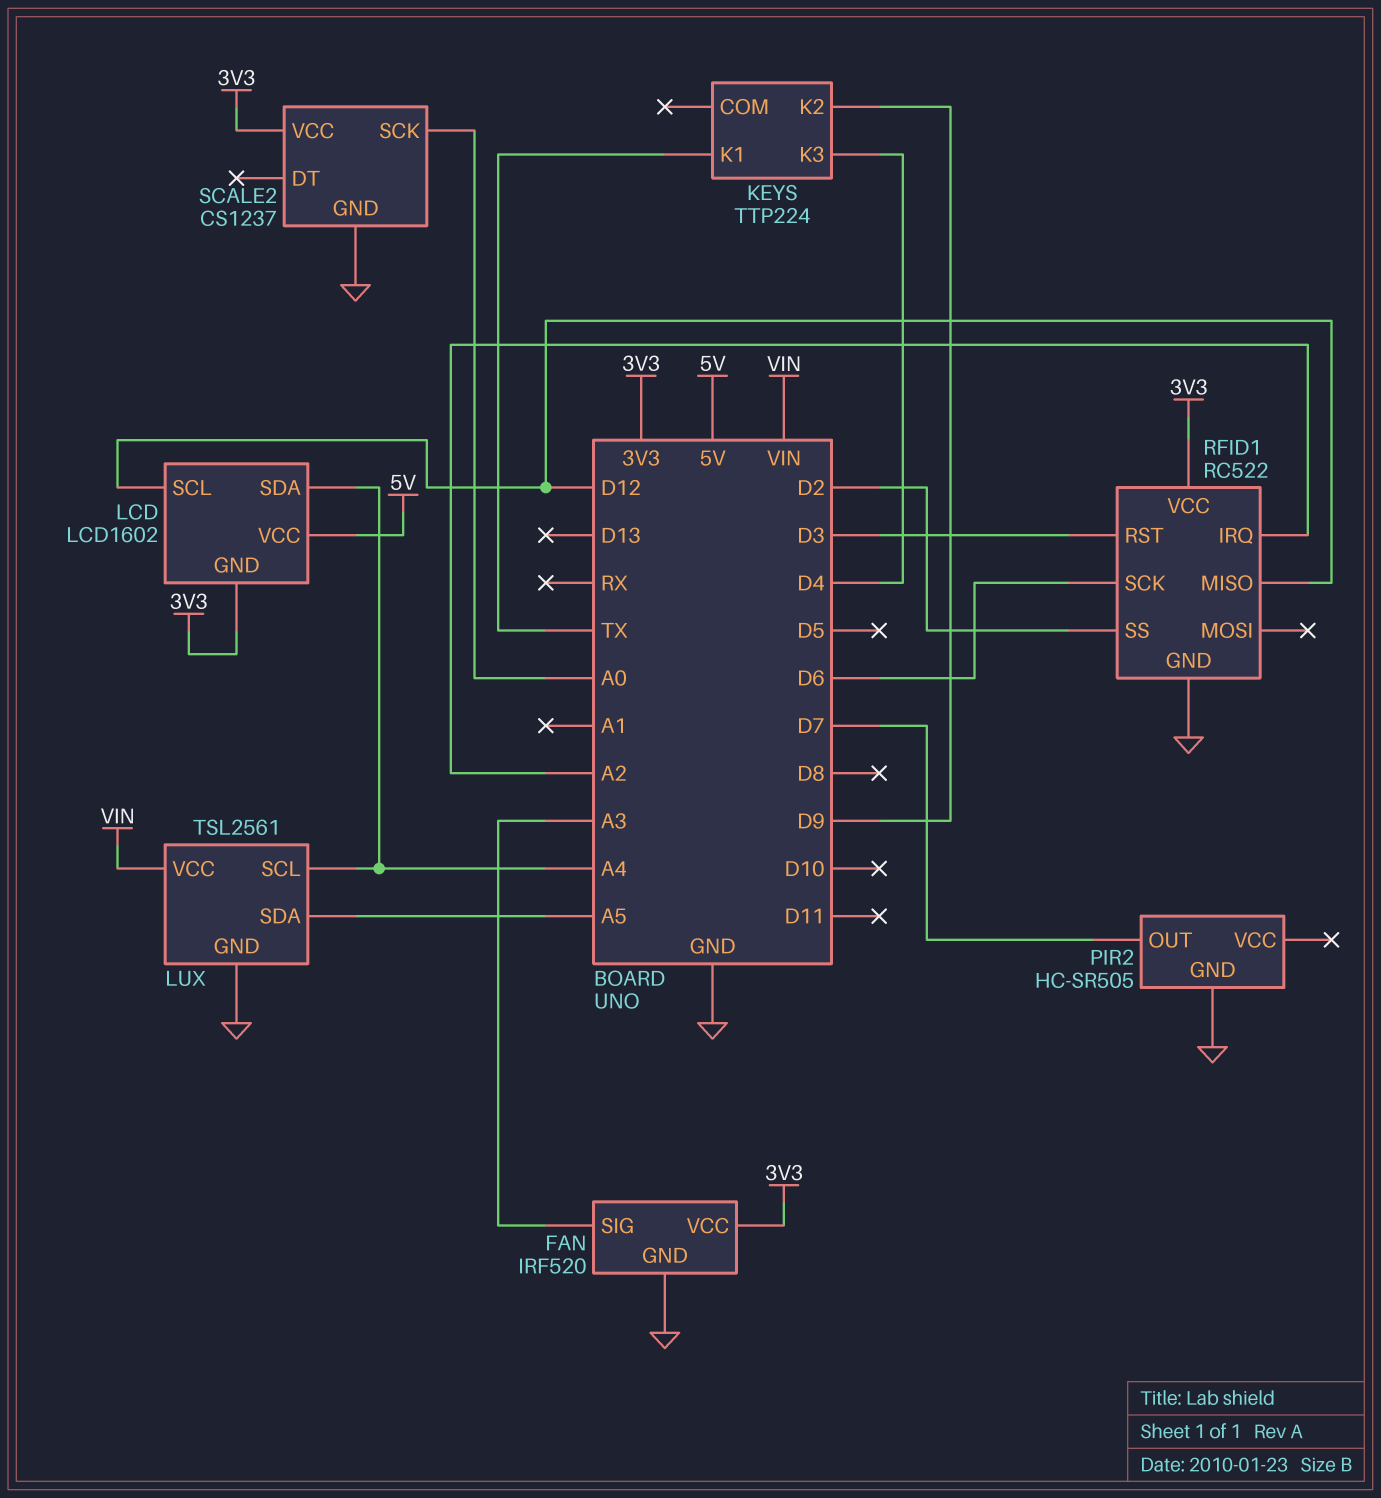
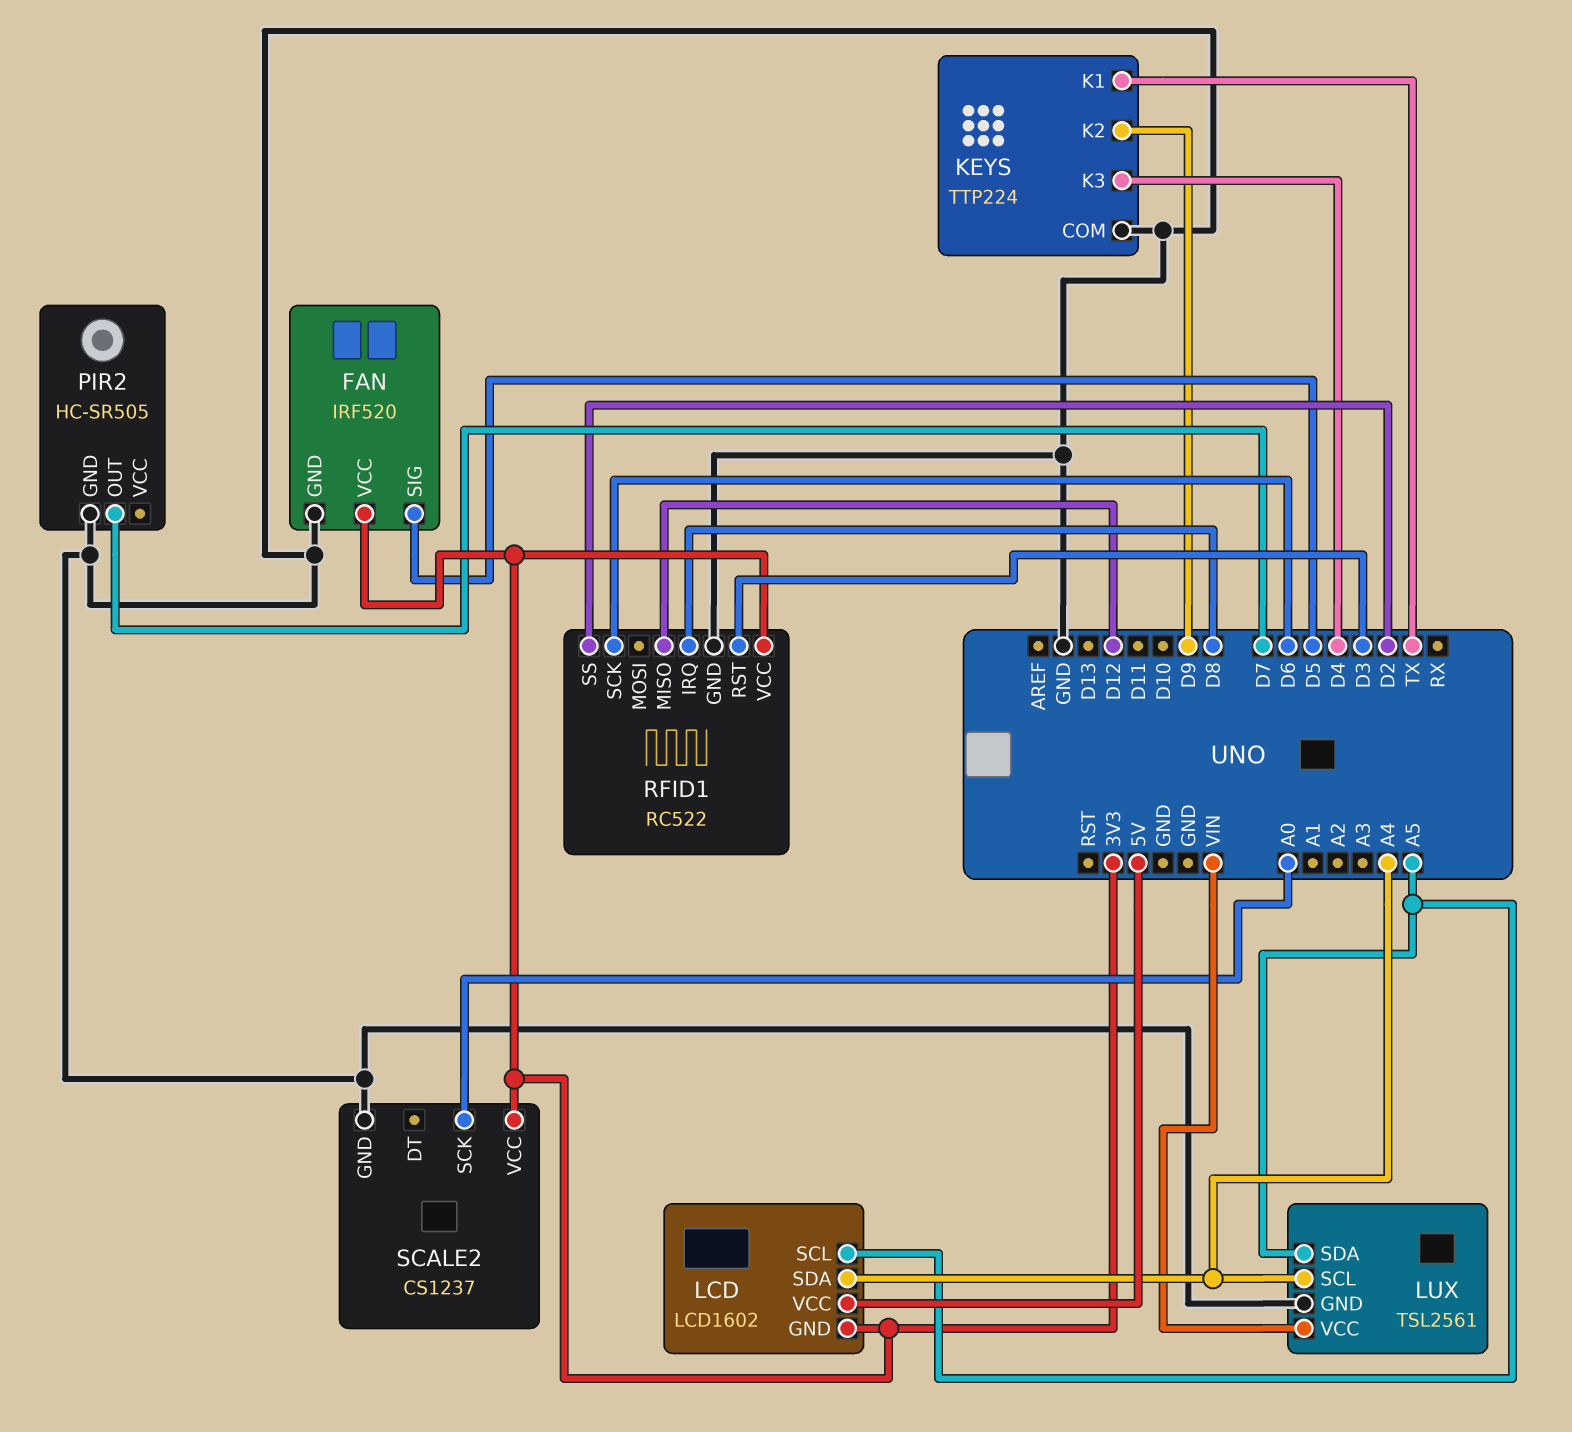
FAN pin SIG: A3 -> D5
KEYS pin COM: none -> GND
LCD pin SCL: D12 -> A5
RFID1 pin IRQ: A2 -> D8

